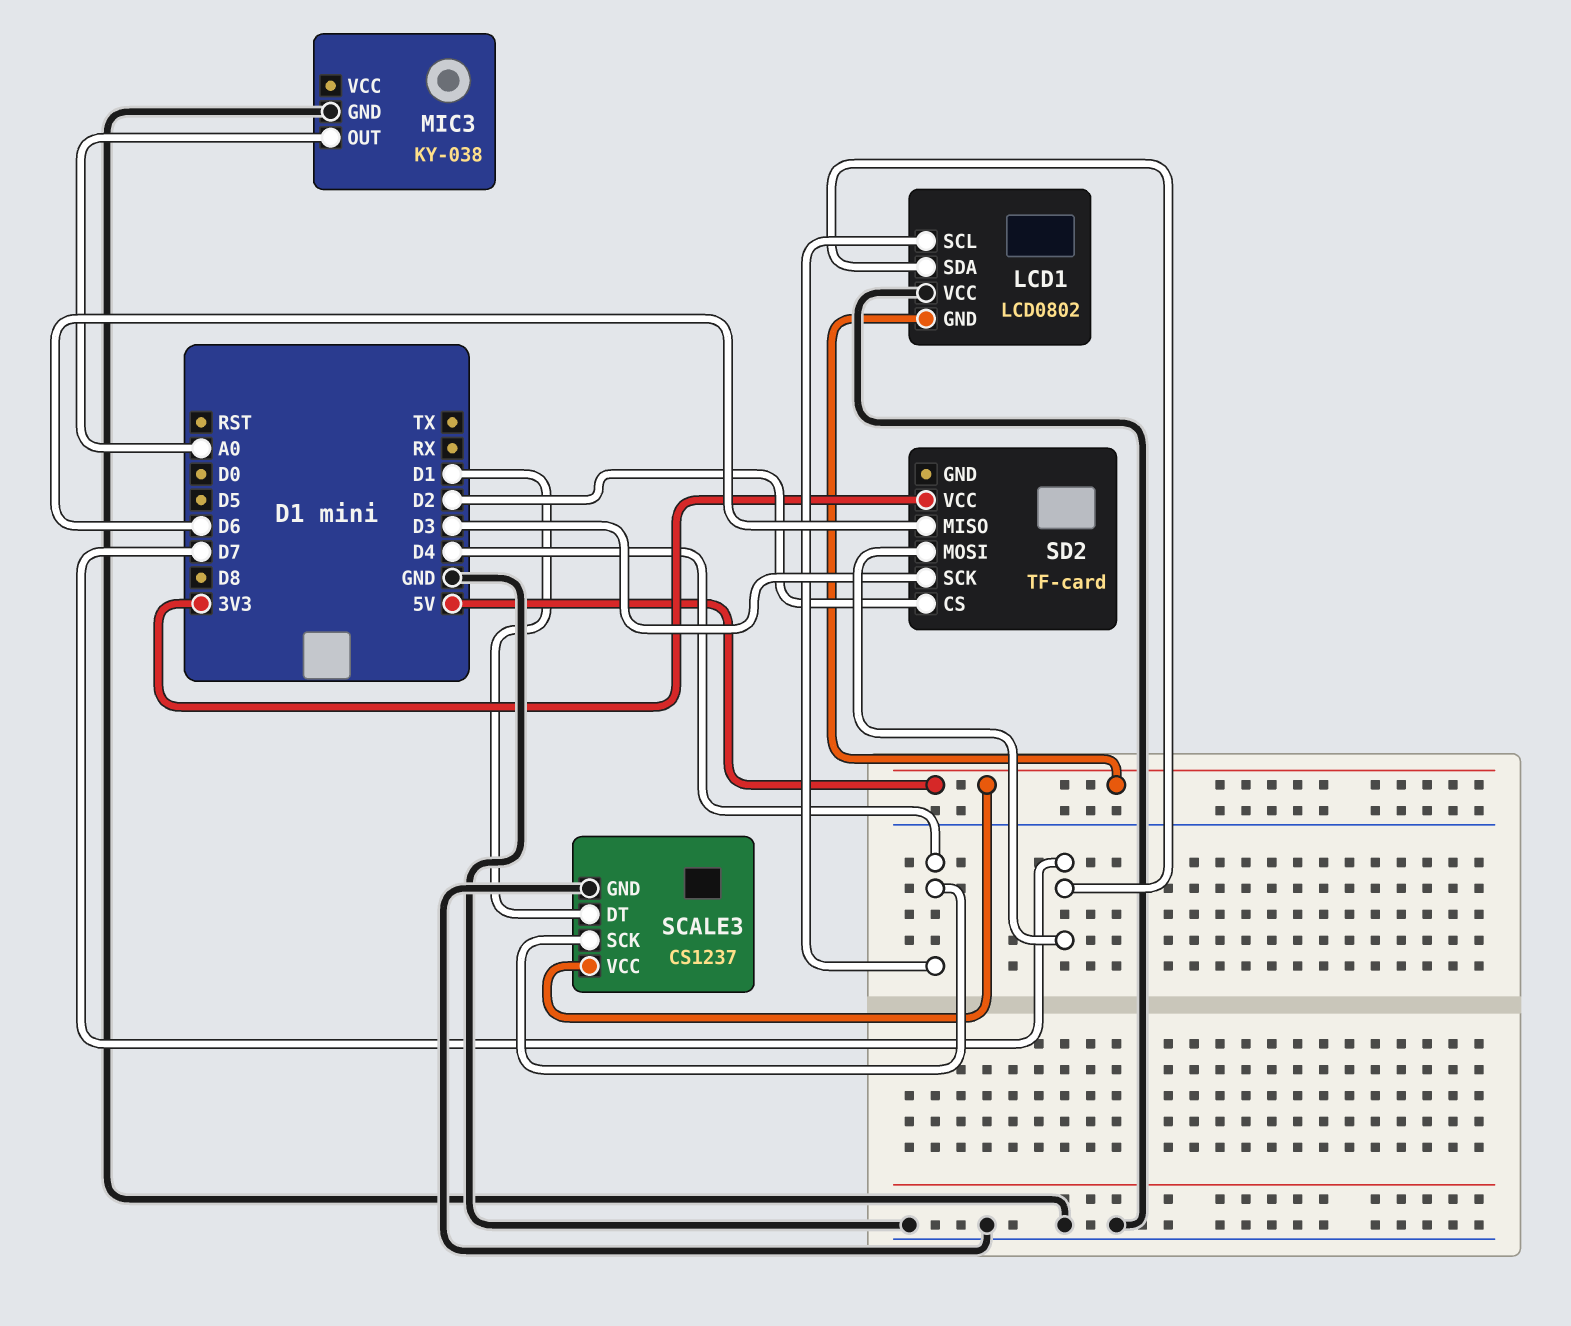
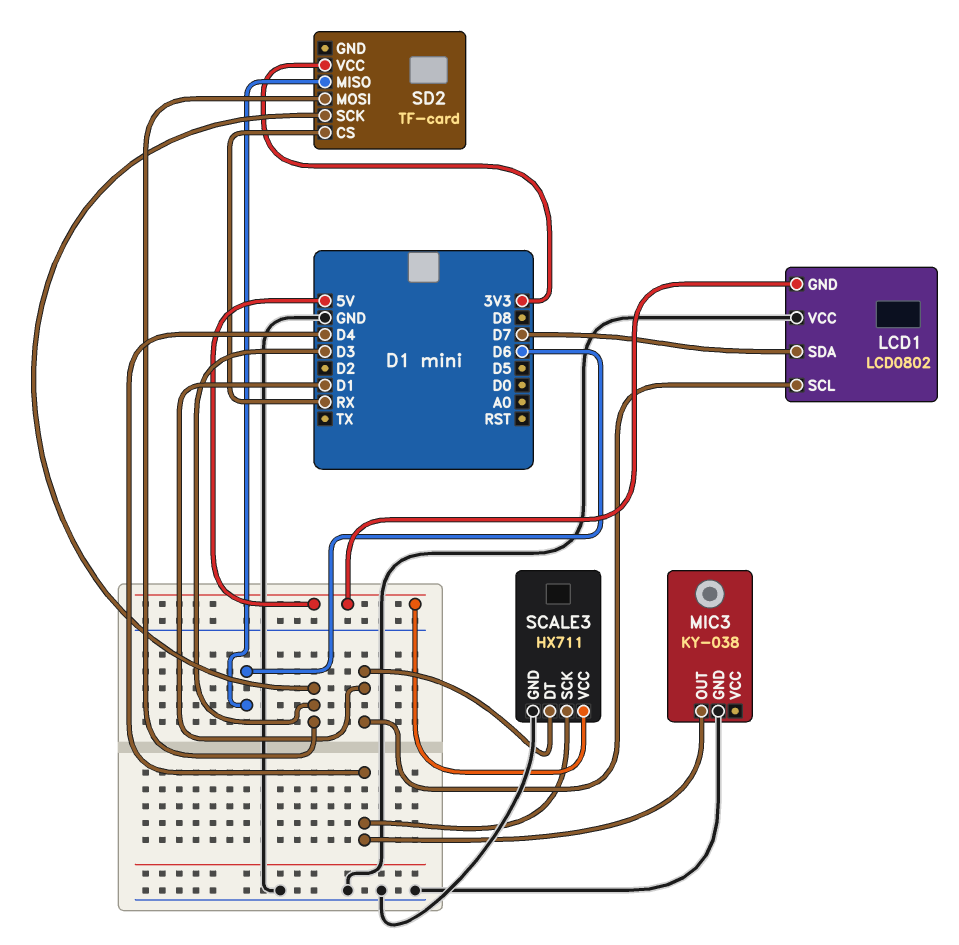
LCD1 pin SCL: D4 -> D1
MIC3 pin OUT: A0 -> D4
SCALE3: CS1237 -> HX711
SD2 pin CS: D2 -> RX
SD2 pin MOSI: D7 -> D3

